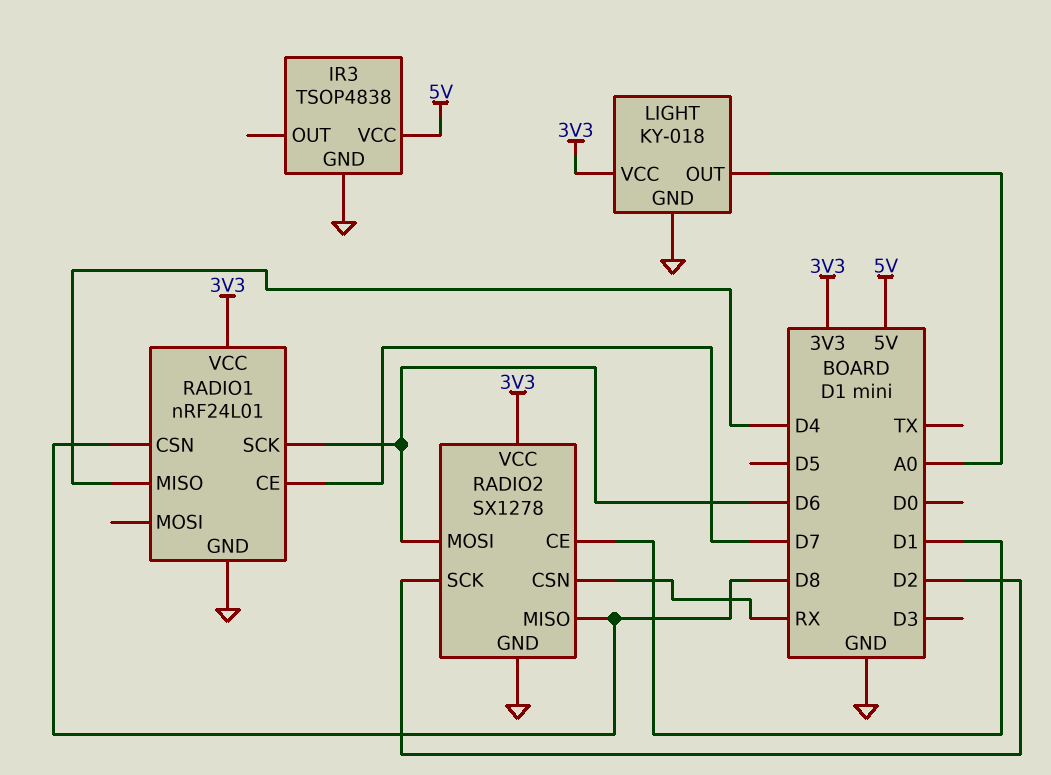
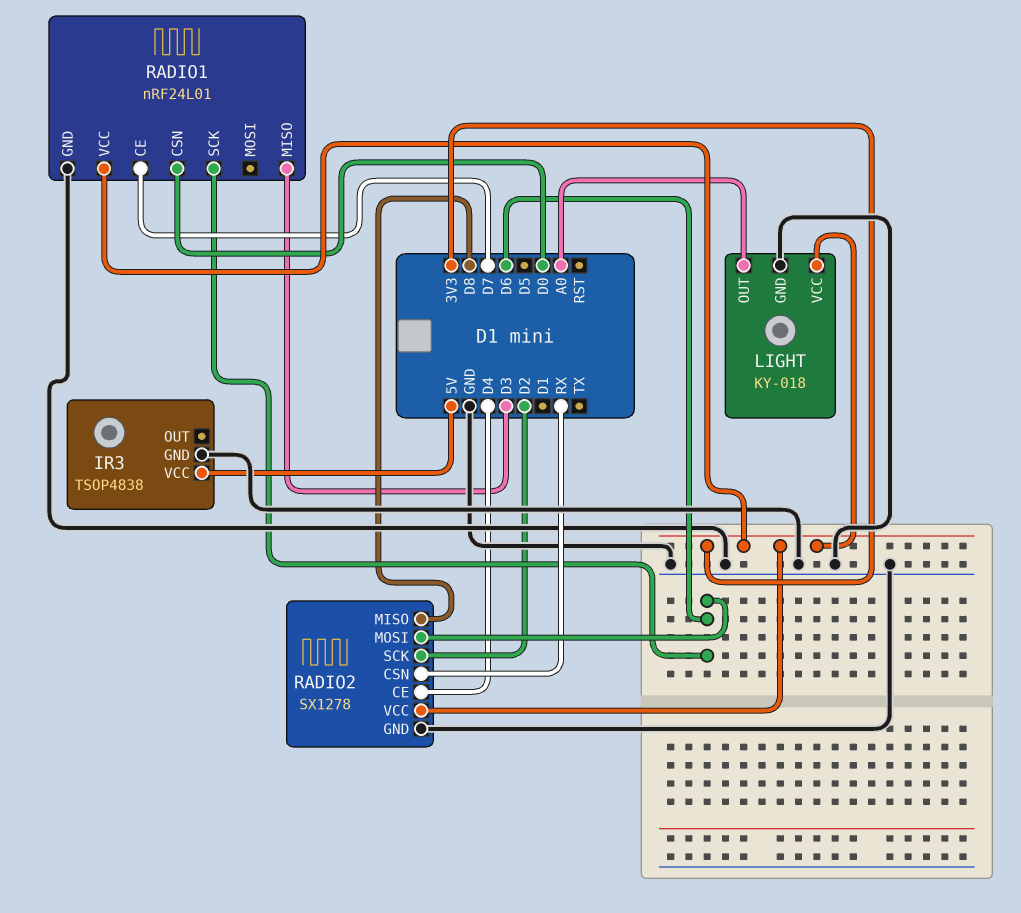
RADIO1 pin CSN: D8 -> D0
RADIO1 pin MISO: D4 -> D3
RADIO2 pin CE: D1 -> D4

